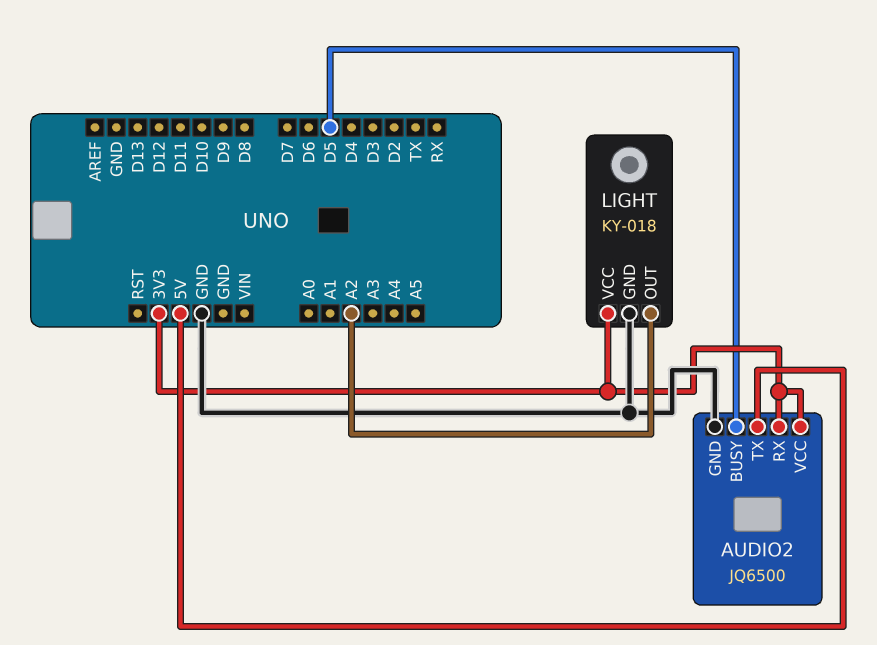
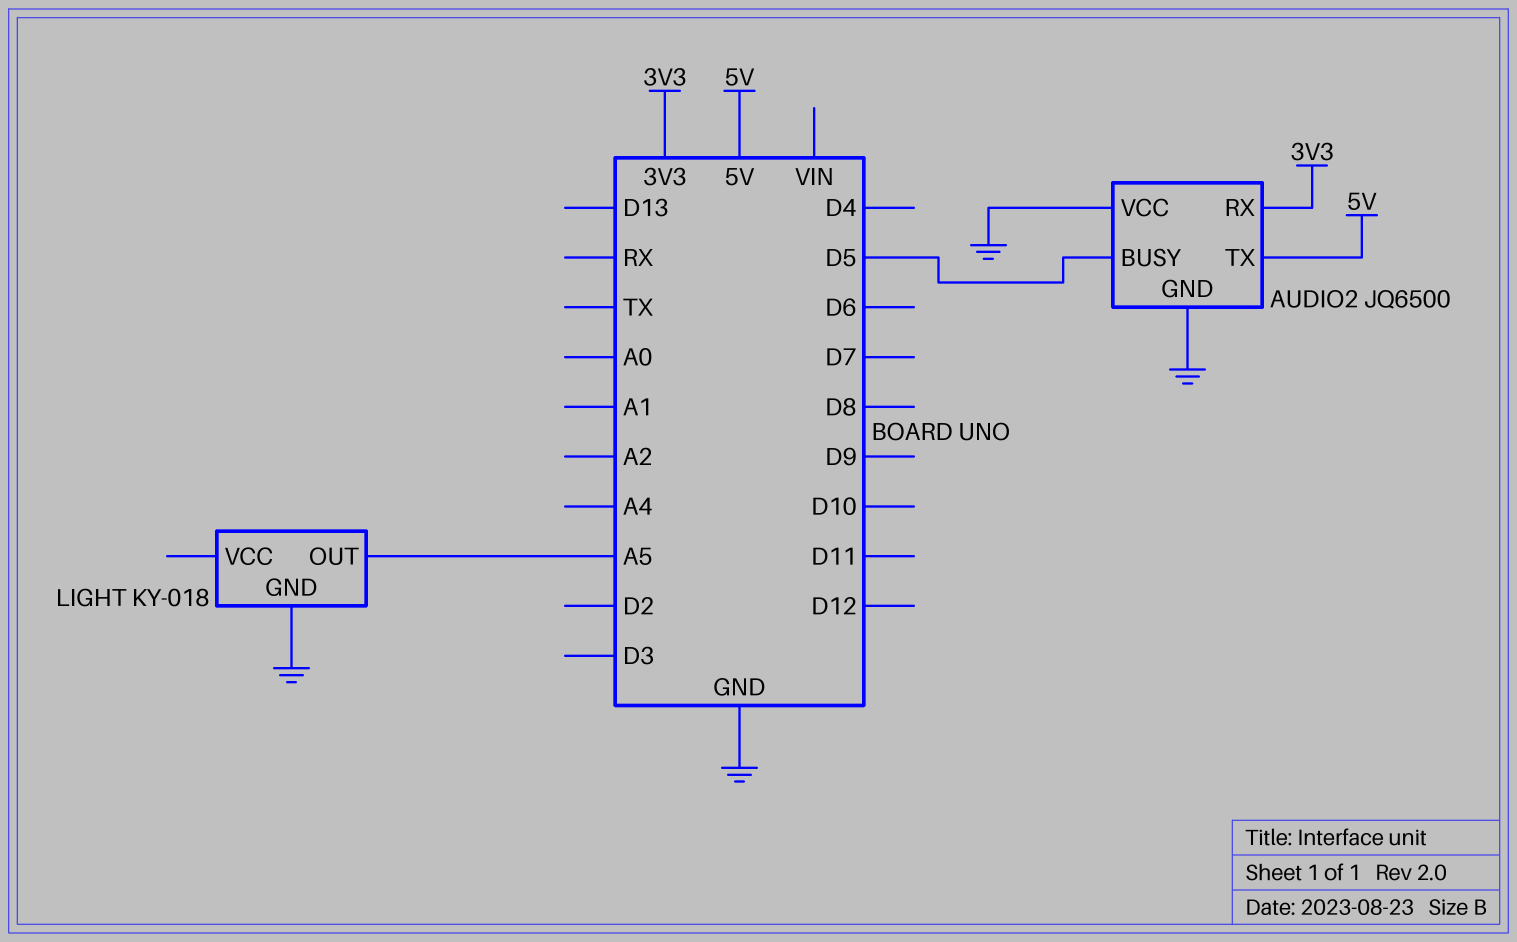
AUDIO2 pin VCC: 3V3 -> GND
LIGHT pin OUT: A2 -> A5
LIGHT pin VCC: 3V3 -> none

